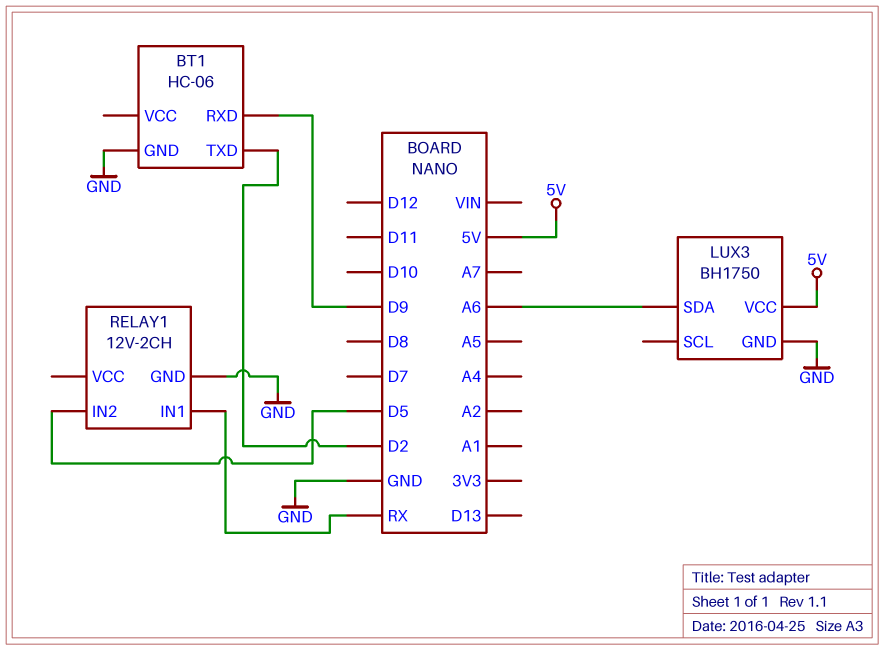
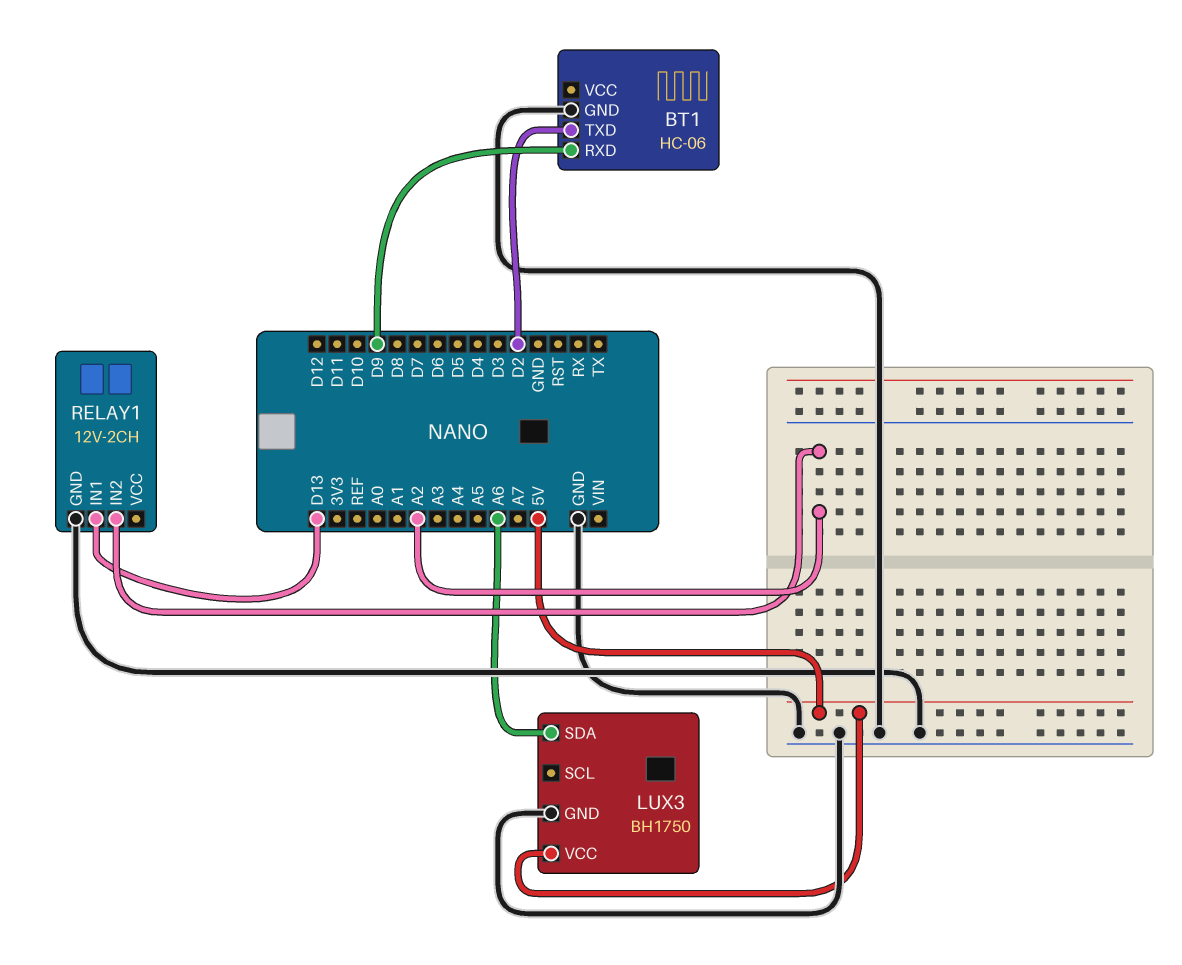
RELAY1 pin IN1: RX -> D13
RELAY1 pin IN2: D5 -> A2

